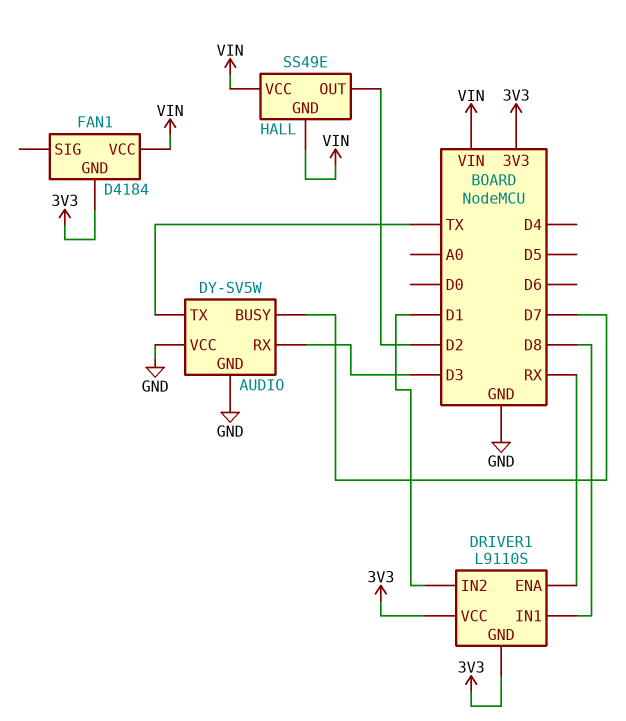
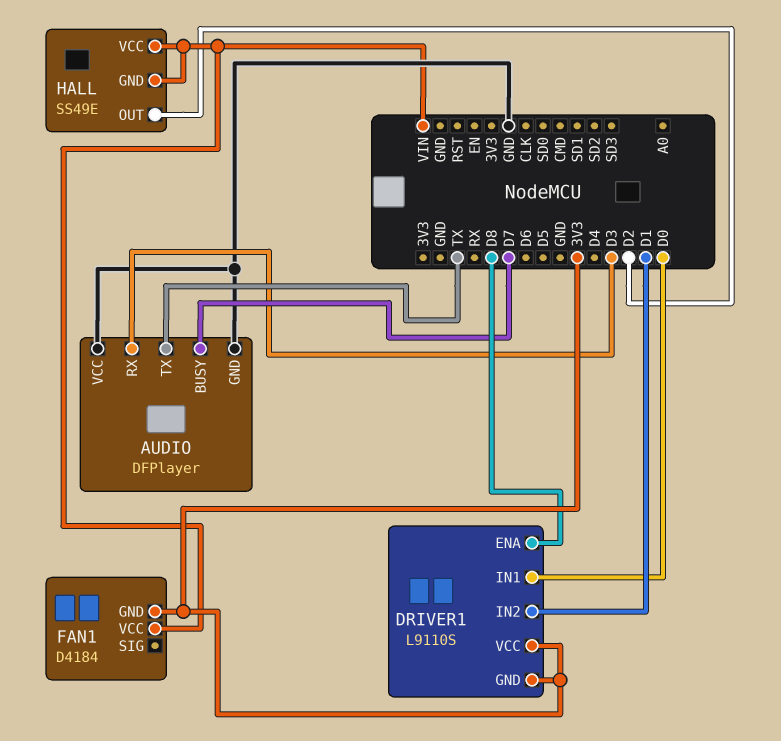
AUDIO: DY-SV5W -> DFPlayer
DRIVER1 pin ENA: RX -> D8
DRIVER1 pin IN1: D8 -> D0

